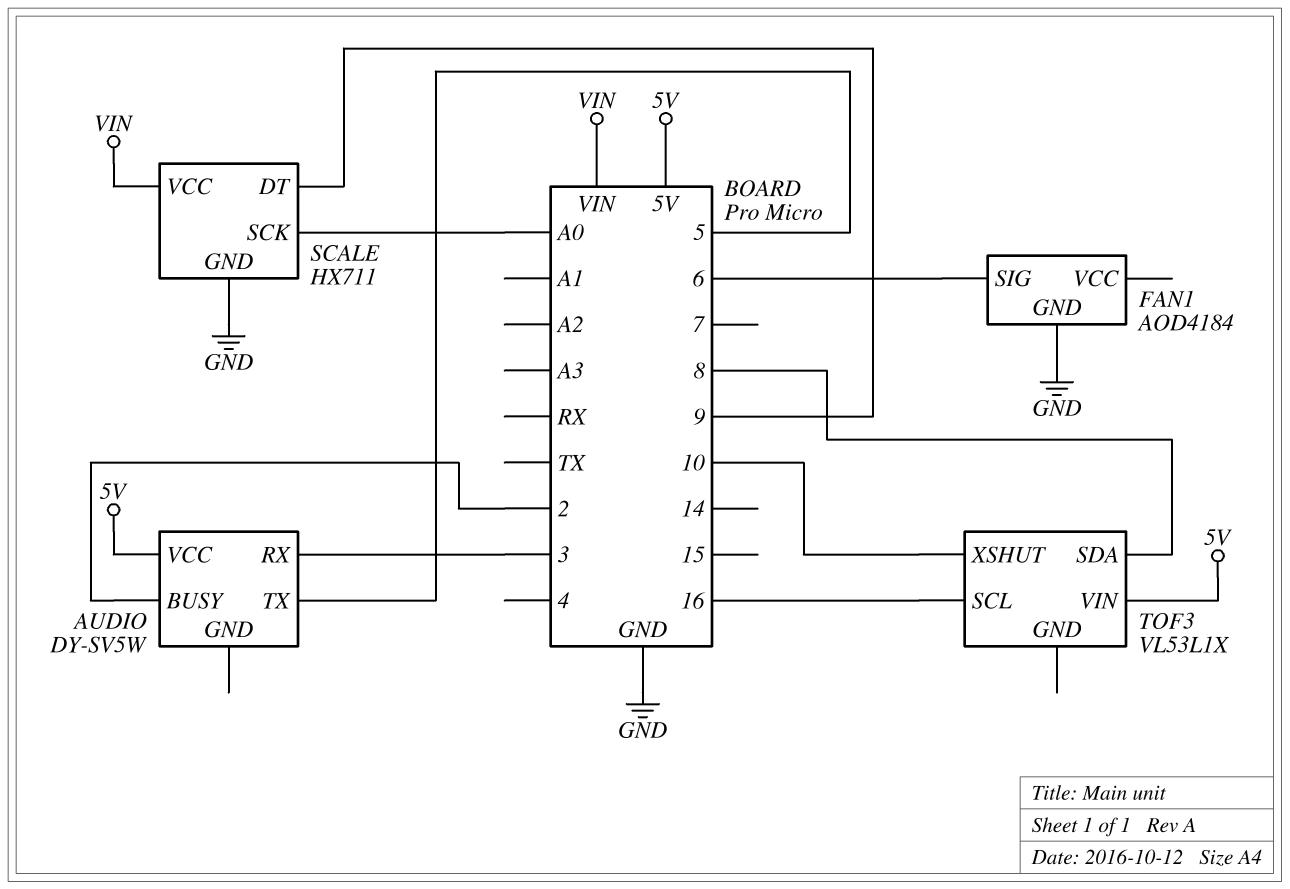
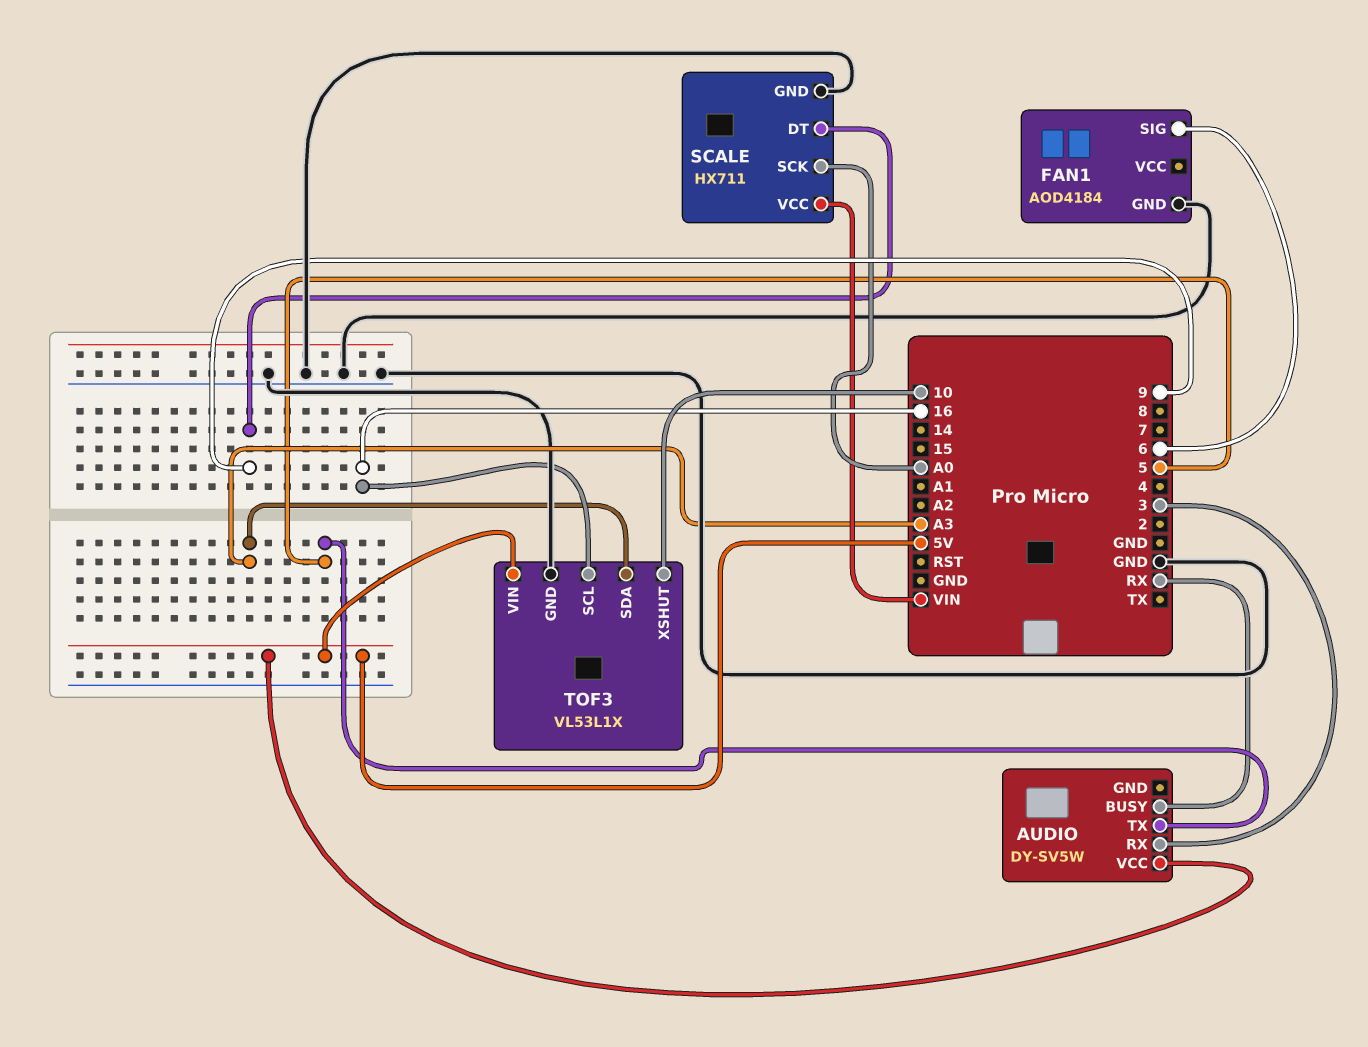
AUDIO pin BUSY: 2 -> RX
TOF3 pin GND: none -> GND
TOF3 pin SDA: 8 -> A3

